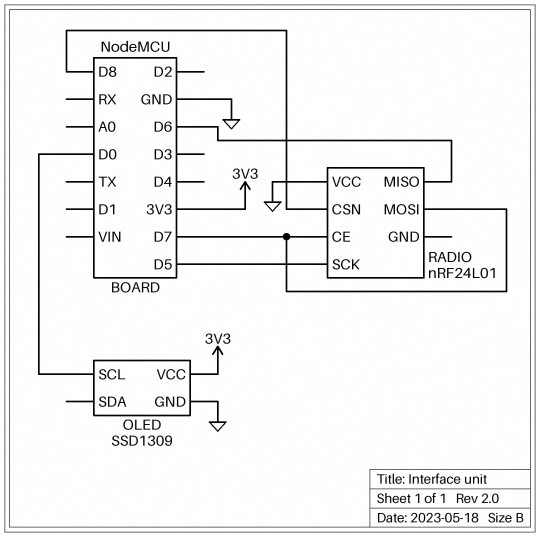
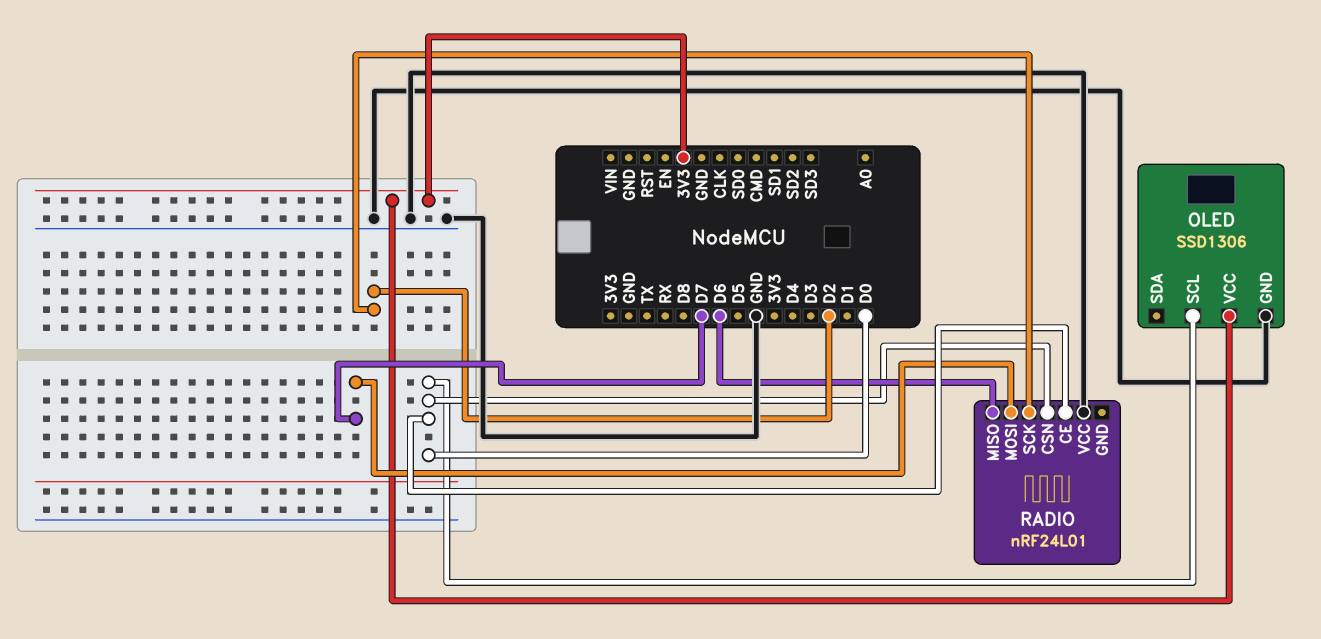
OLED: SSD1309 -> SSD1306
RADIO pin CE: D7 -> D0
RADIO pin CSN: D8 -> D0
RADIO pin SCK: D5 -> D2

